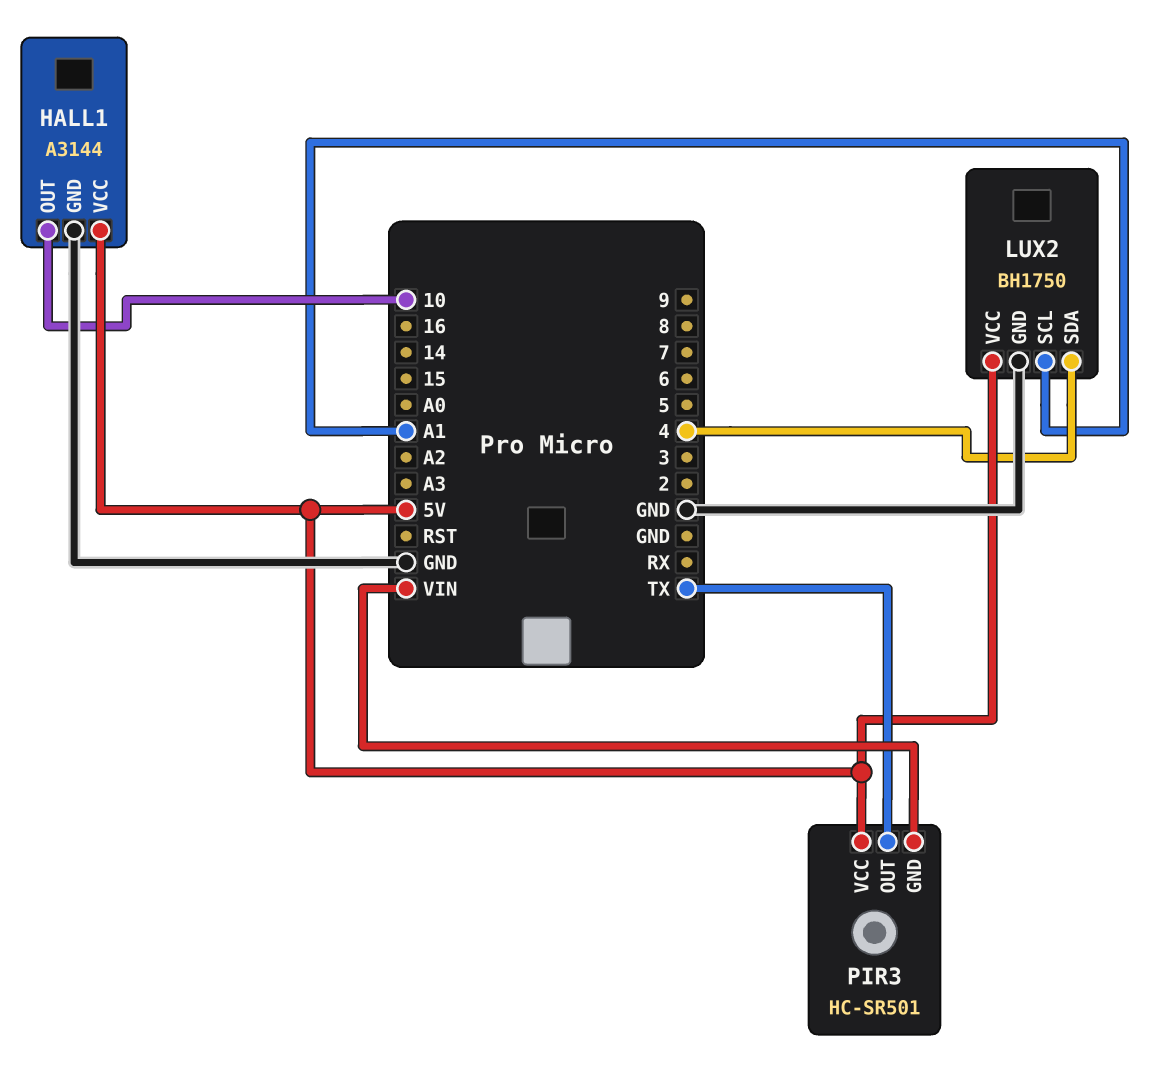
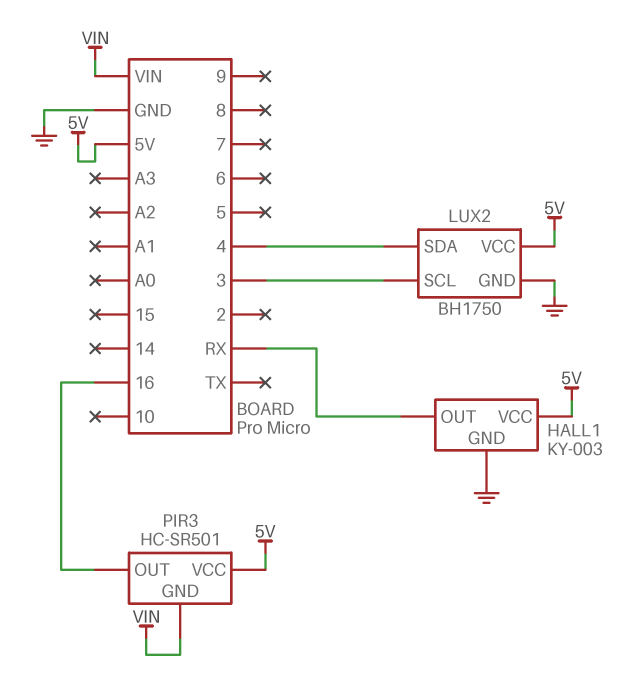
HALL1: A3144 -> KY-003
HALL1 pin OUT: 10 -> RX
LUX2 pin SCL: A1 -> 3
PIR3 pin OUT: TX -> 16

